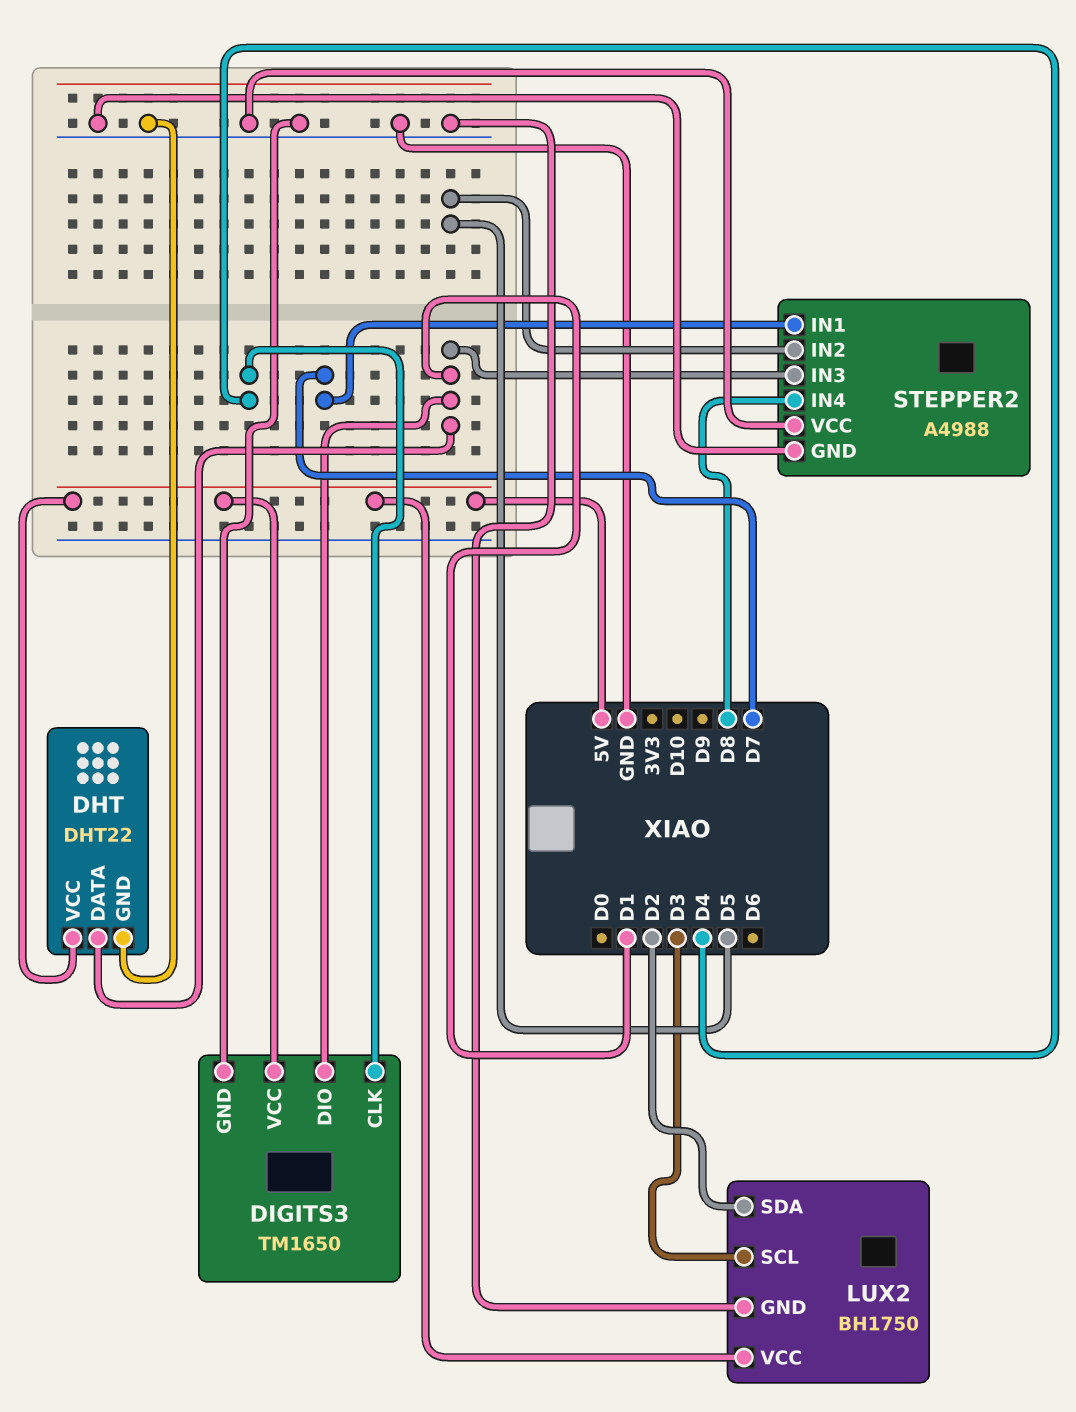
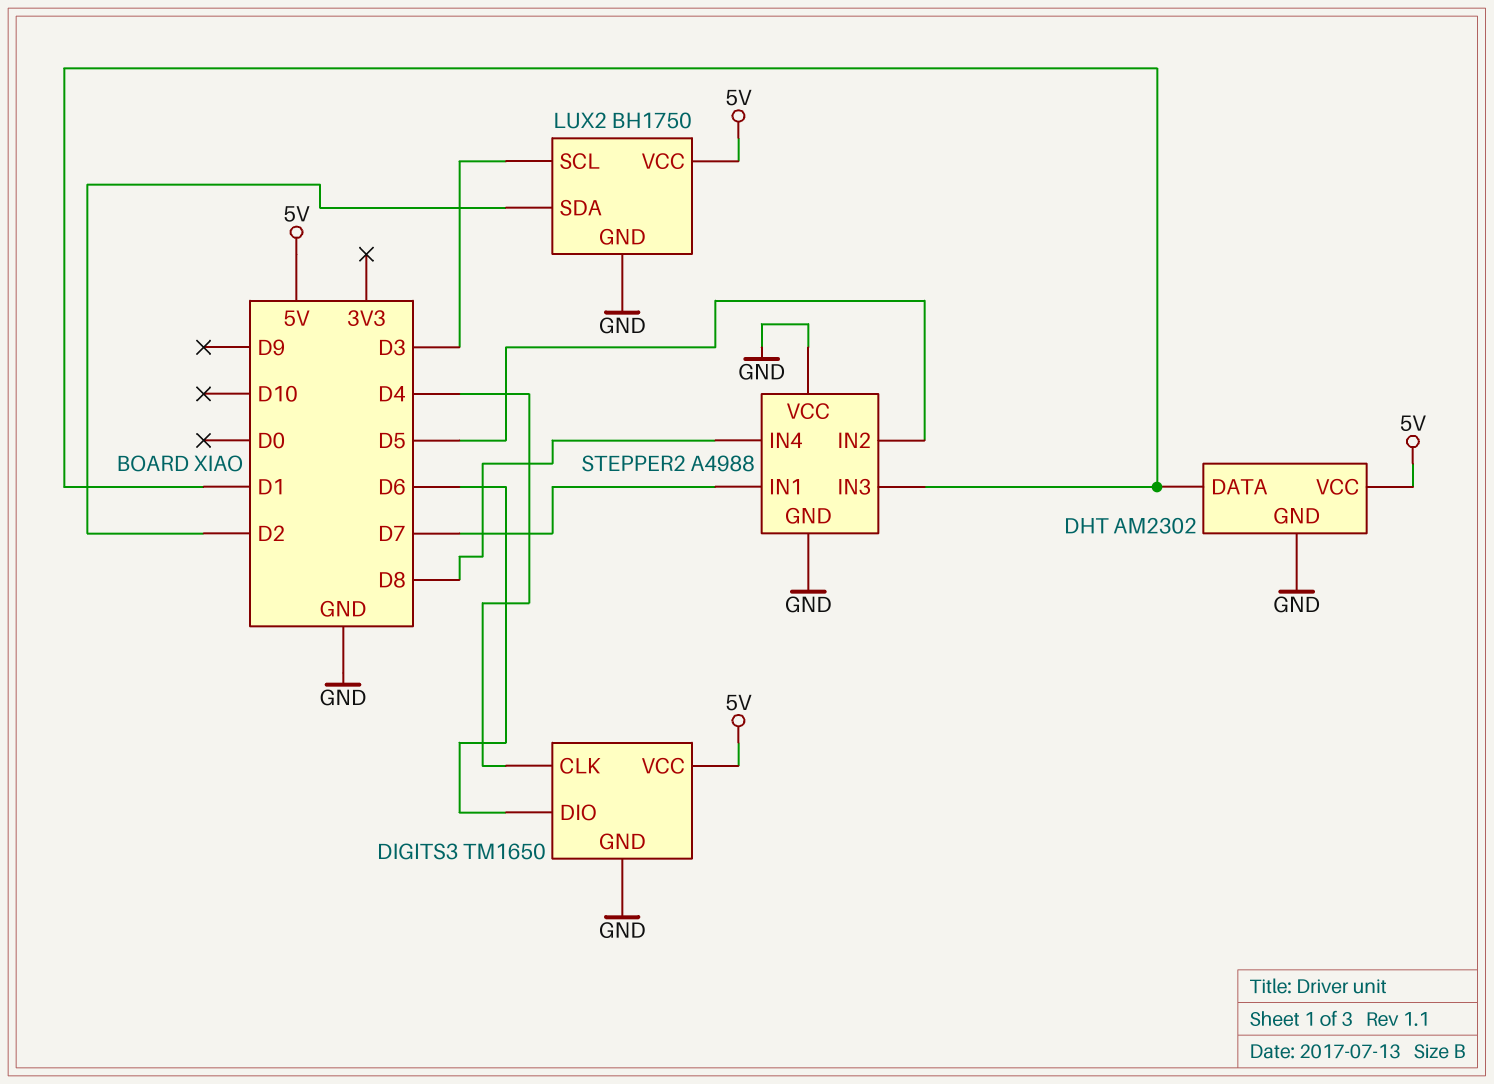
DHT: DHT22 -> AM2302
DIGITS3 pin DIO: D1 -> D6

